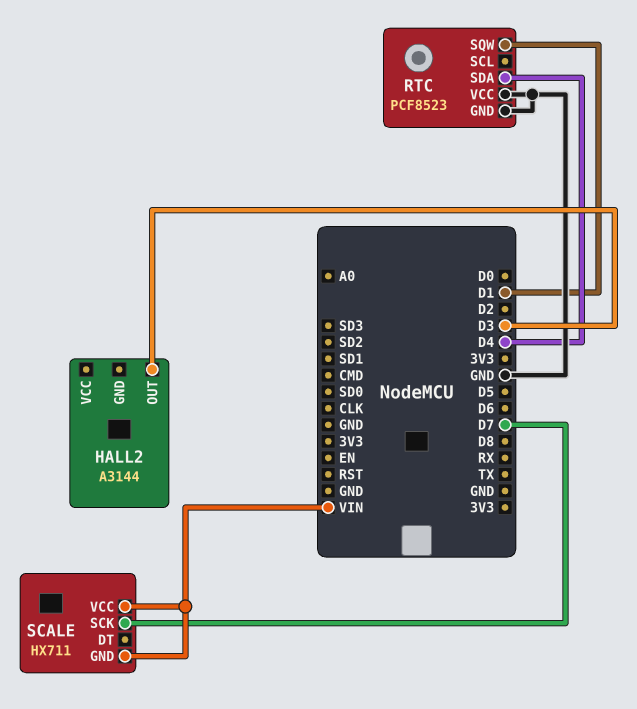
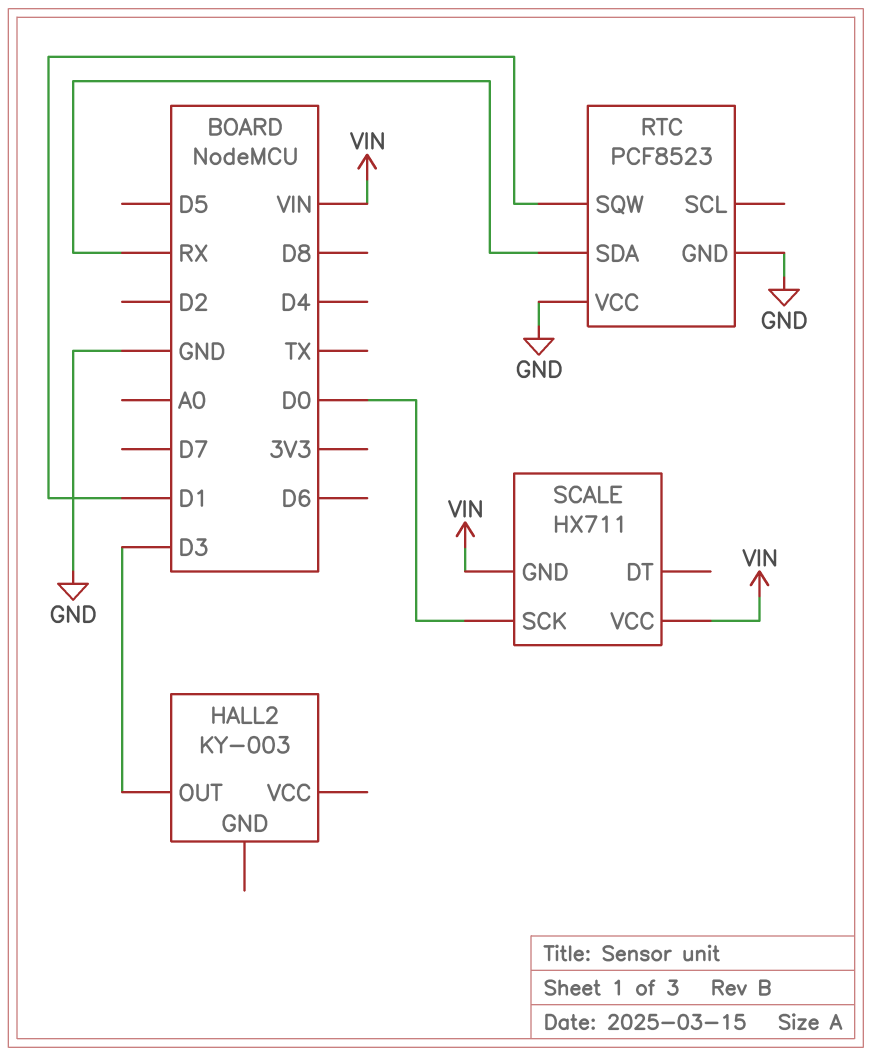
HALL2: A3144 -> KY-003
RTC pin SDA: D4 -> RX
SCALE pin SCK: D7 -> D0

